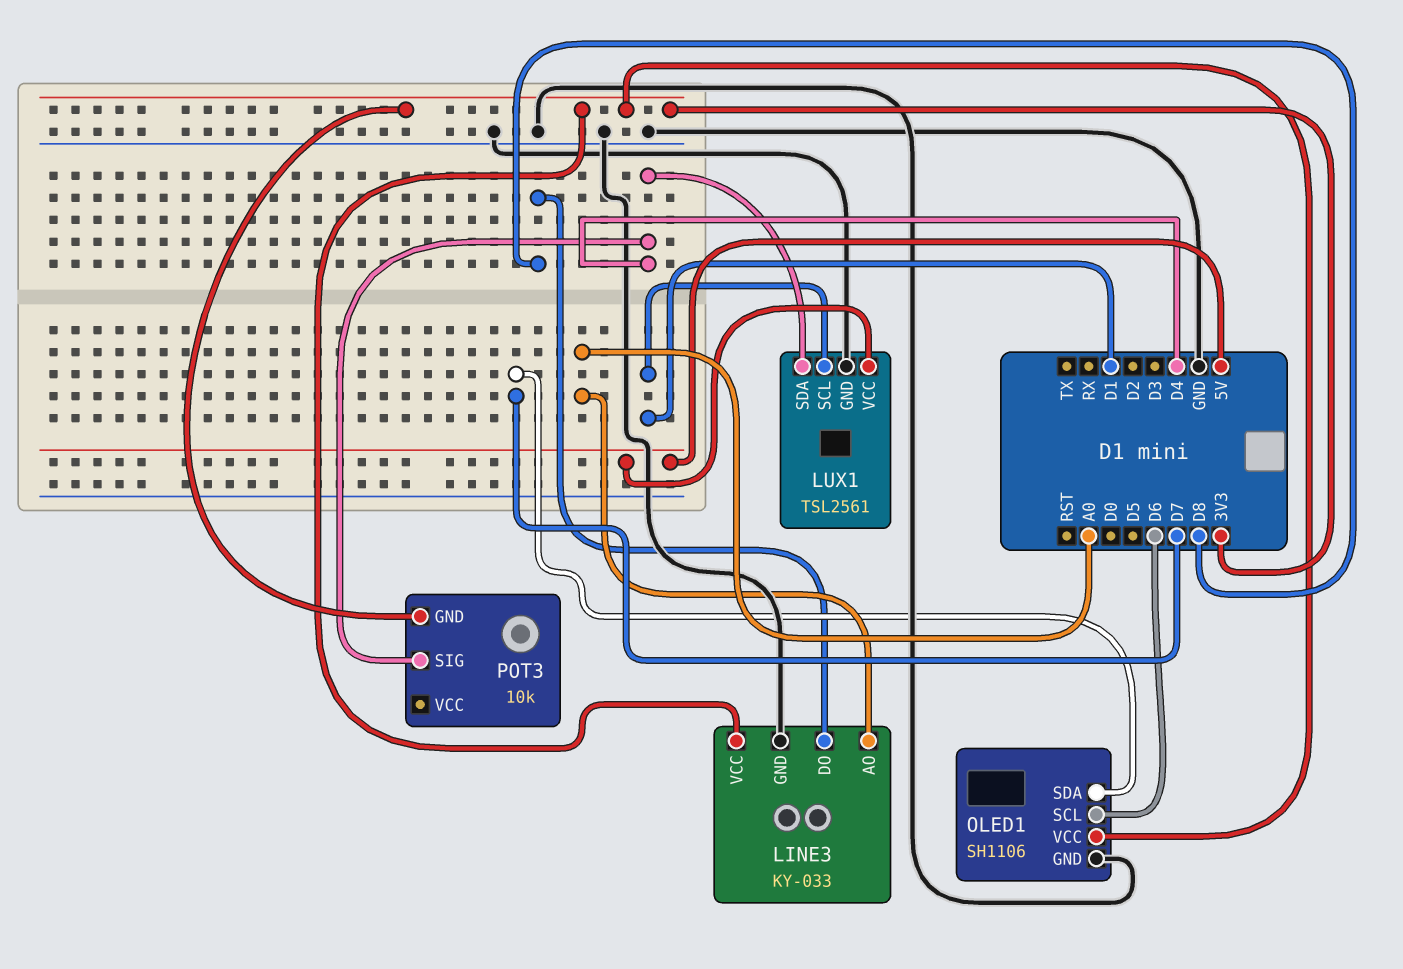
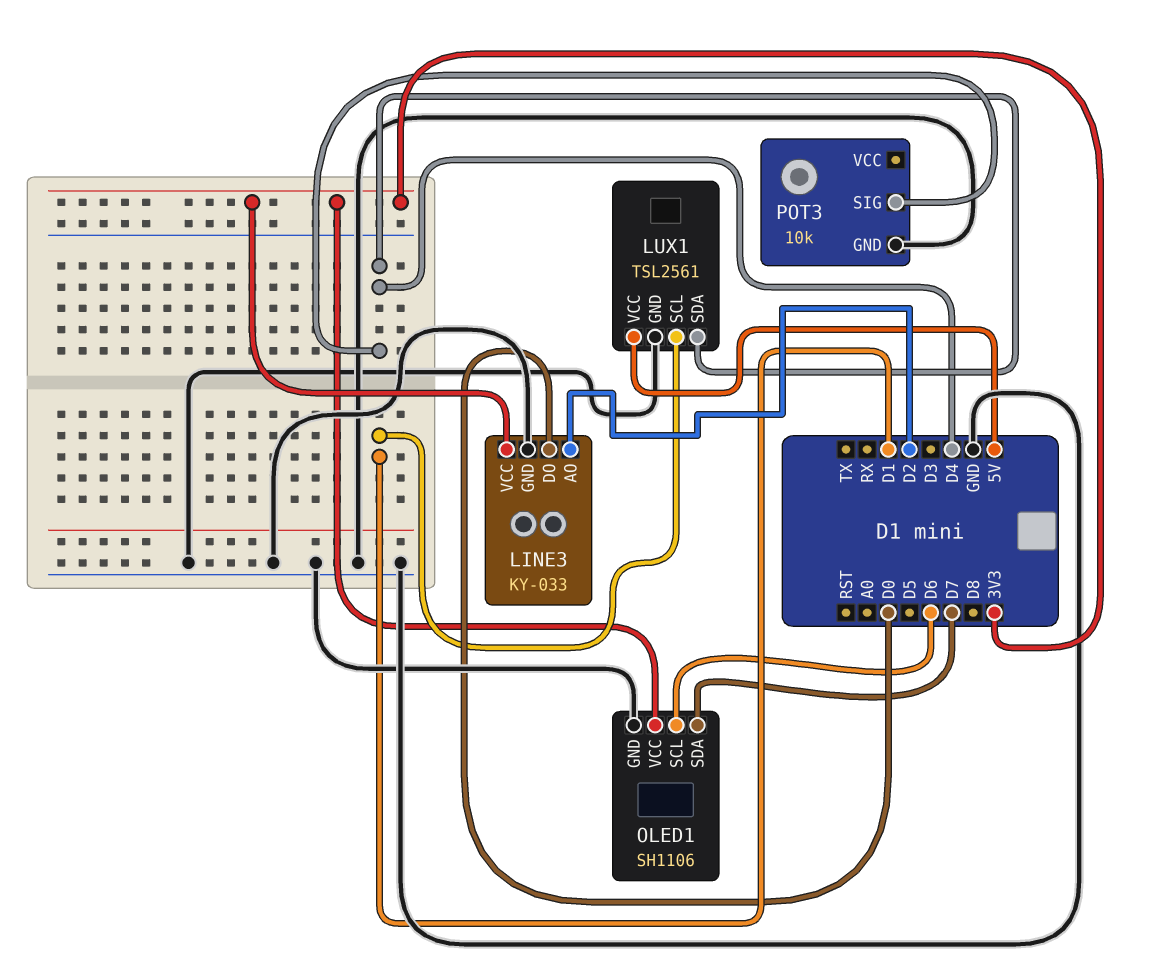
LINE3 pin AO: A0 -> D2
LINE3 pin DO: D8 -> D0
POT3 pin GND: 3V3 -> GND

